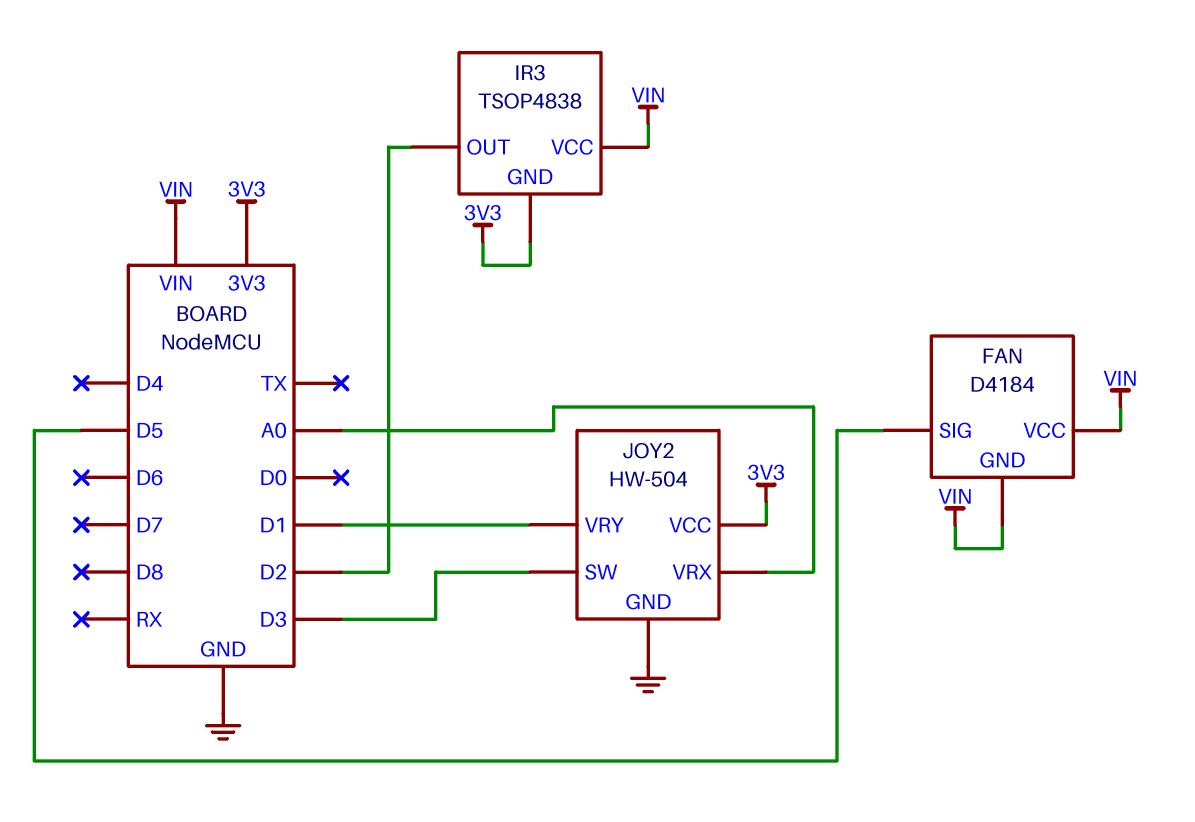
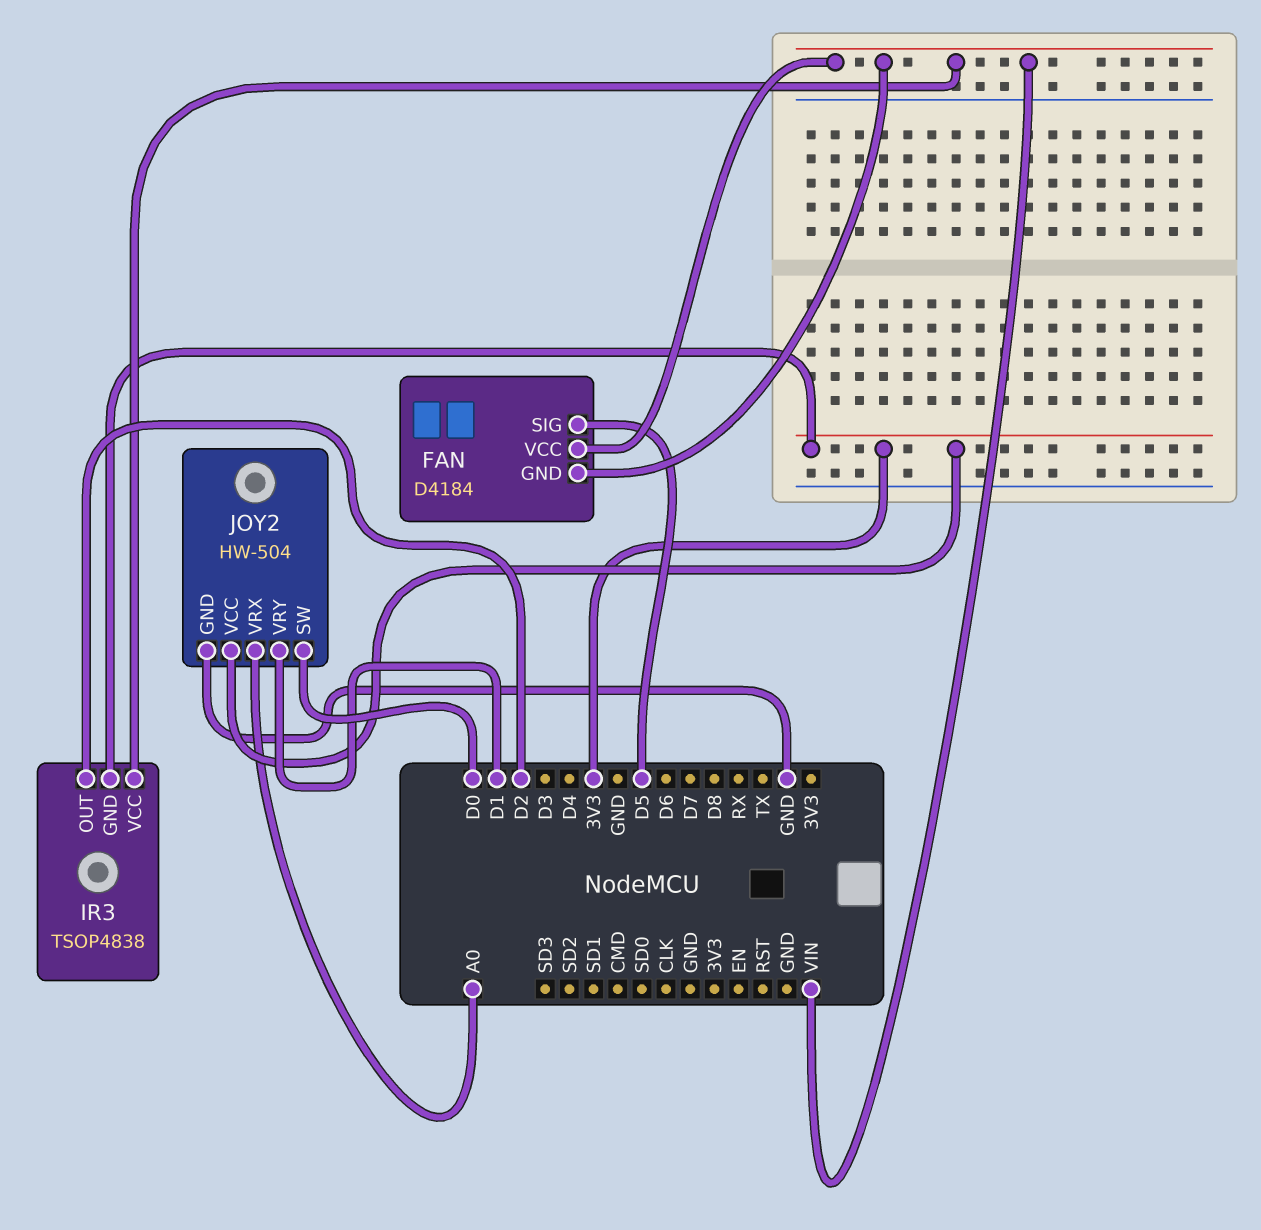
JOY2 pin SW: D3 -> D0

